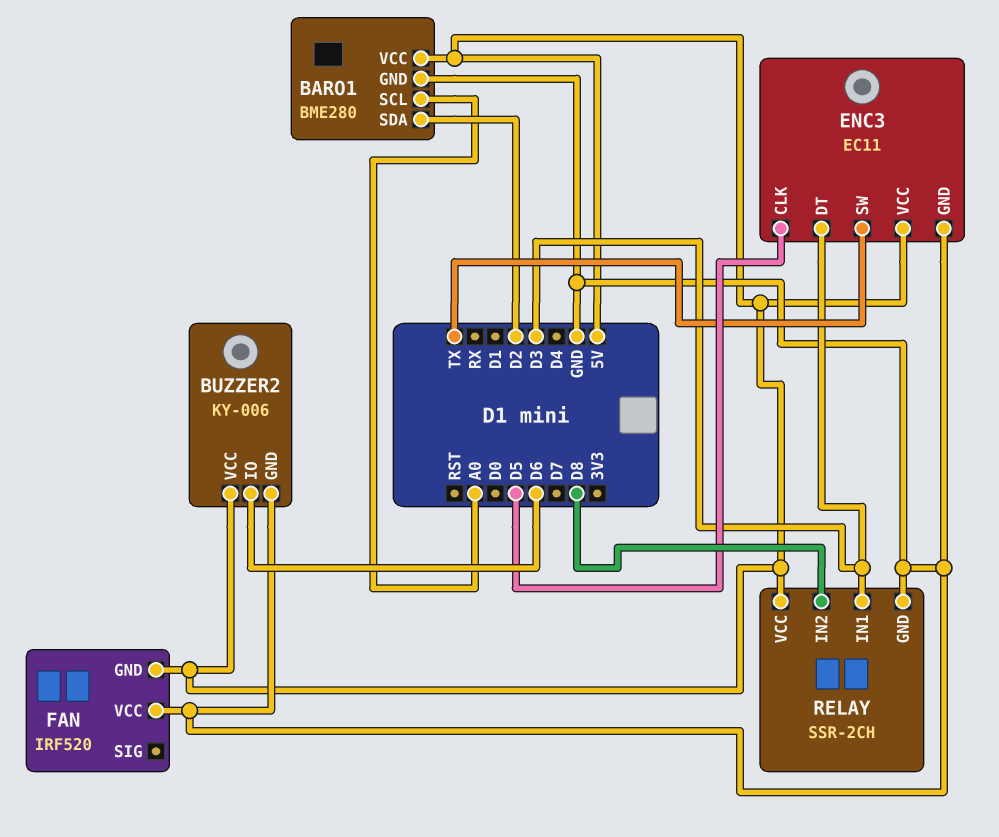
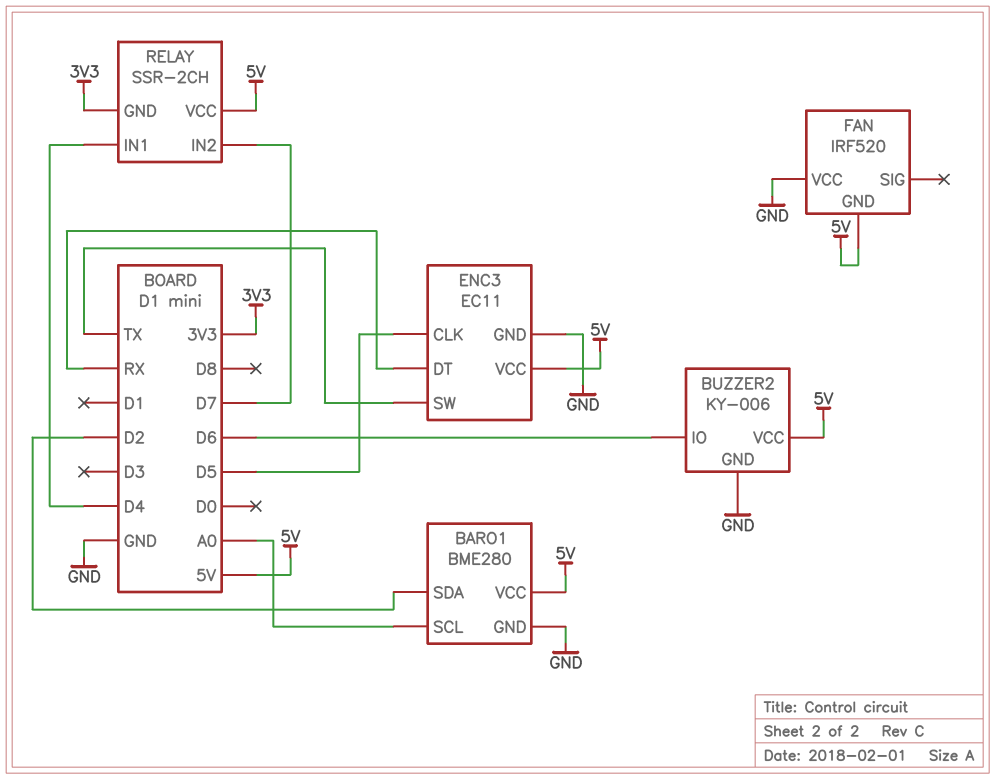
ENC3 pin DT: D3 -> RX
RELAY pin GND: GND -> 3V3
RELAY pin IN1: D3 -> D4
RELAY pin IN2: D8 -> D7

